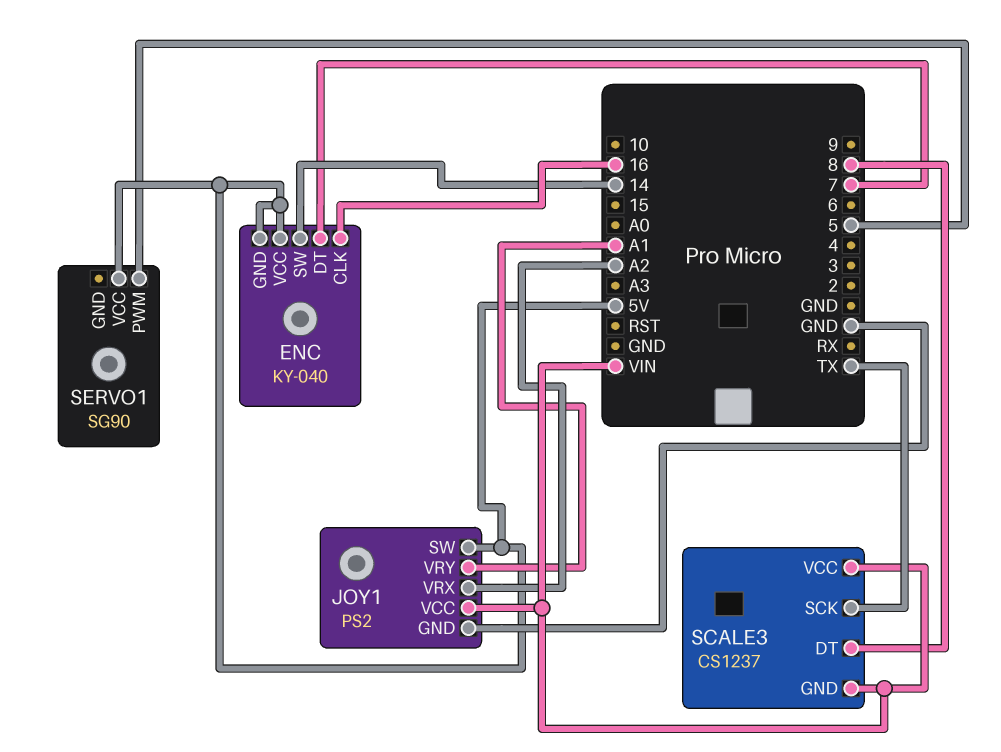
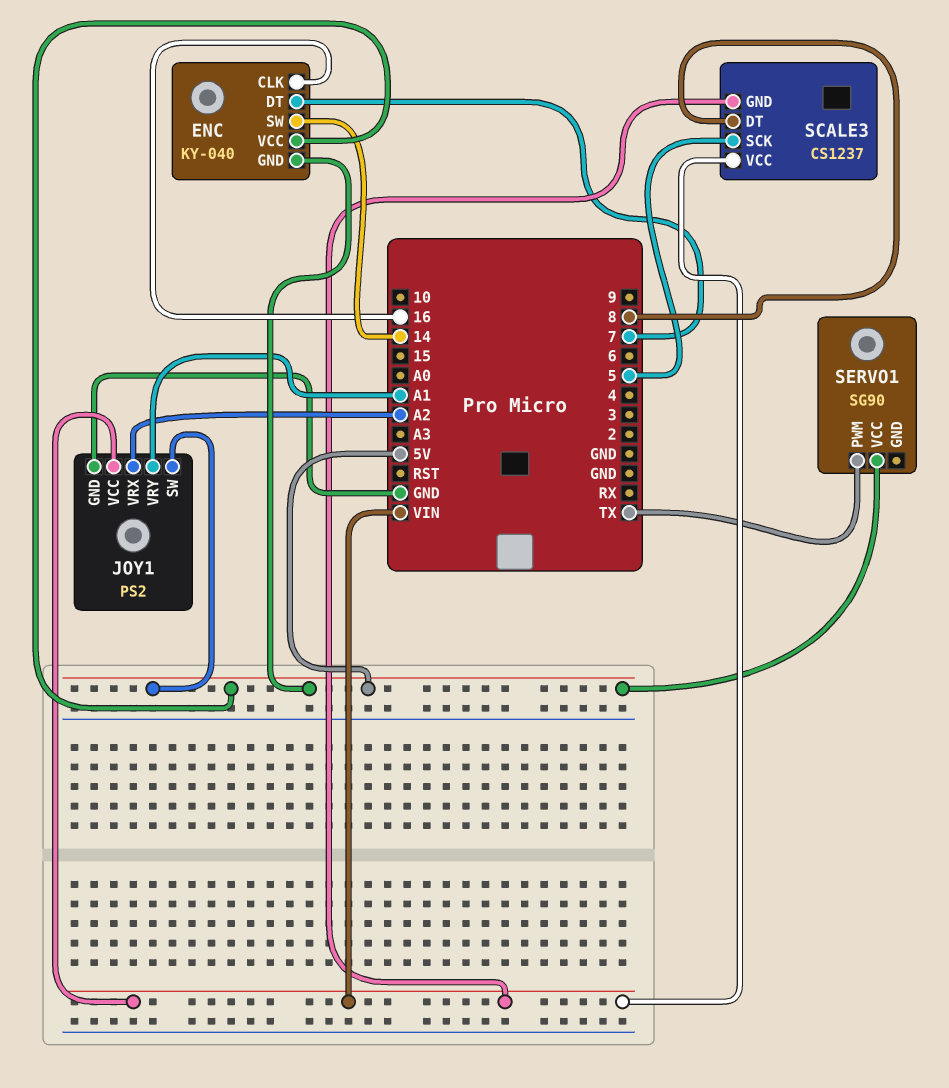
SCALE3 pin SCK: TX -> 5
SERVO1 pin PWM: 5 -> TX

